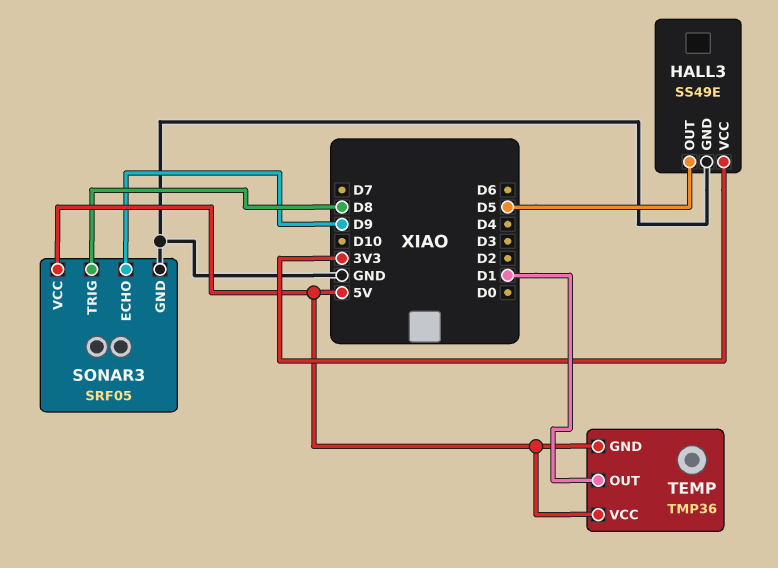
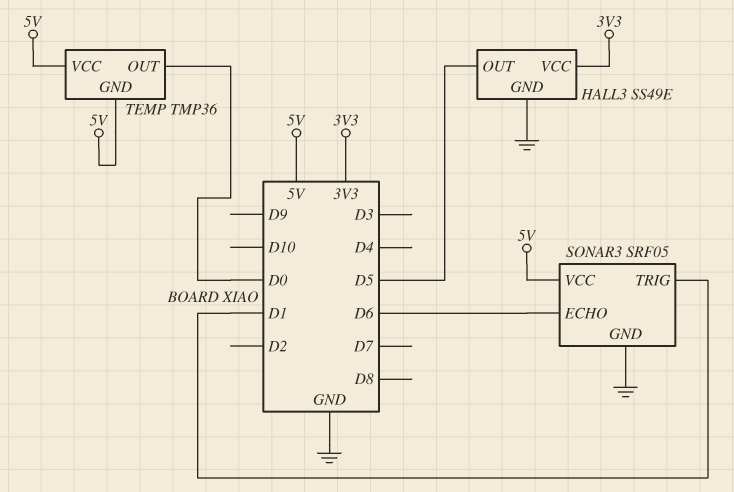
SONAR3 pin ECHO: D9 -> D6
SONAR3 pin TRIG: D8 -> D1
TEMP pin OUT: D1 -> D0

